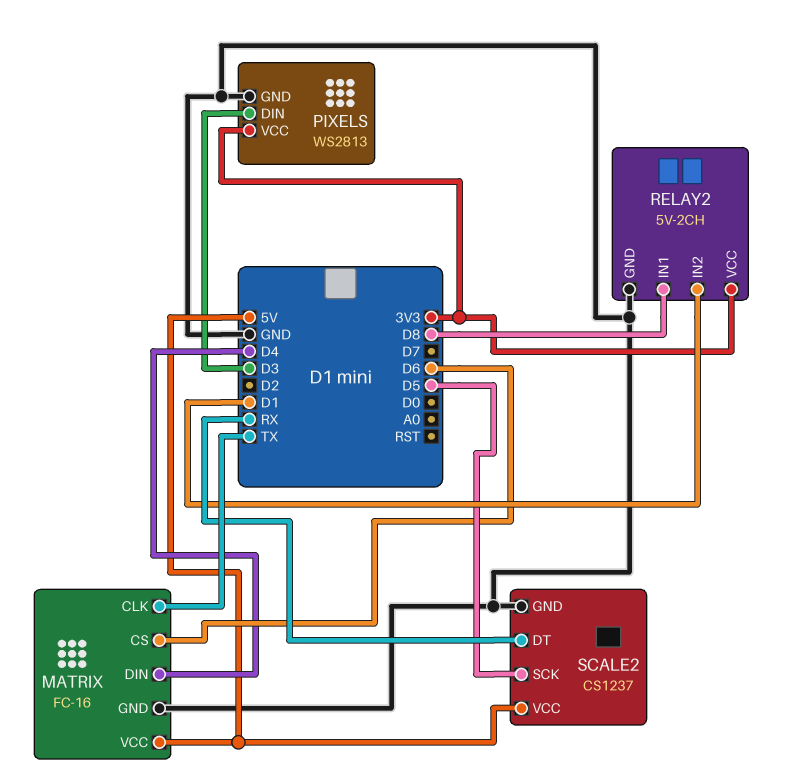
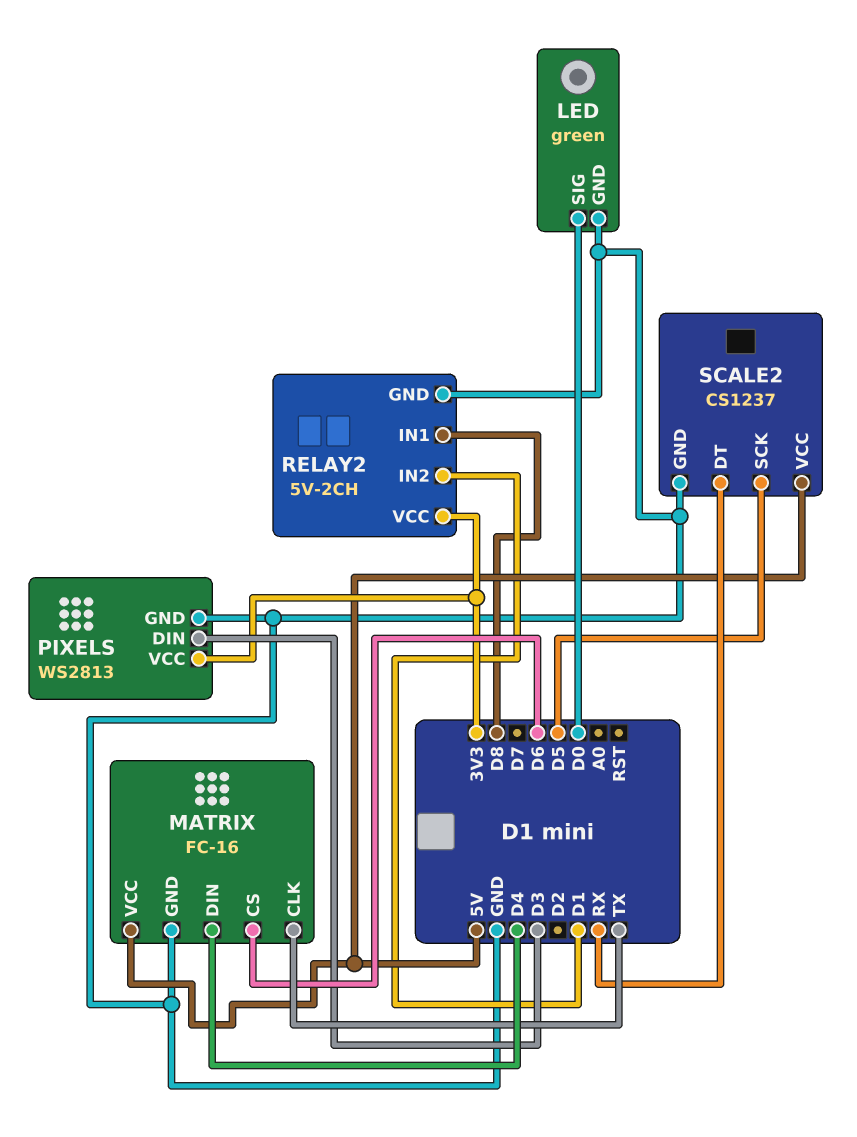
LED: none -> green
LED pin GND: none -> GND
LED pin SIG: none -> D0

